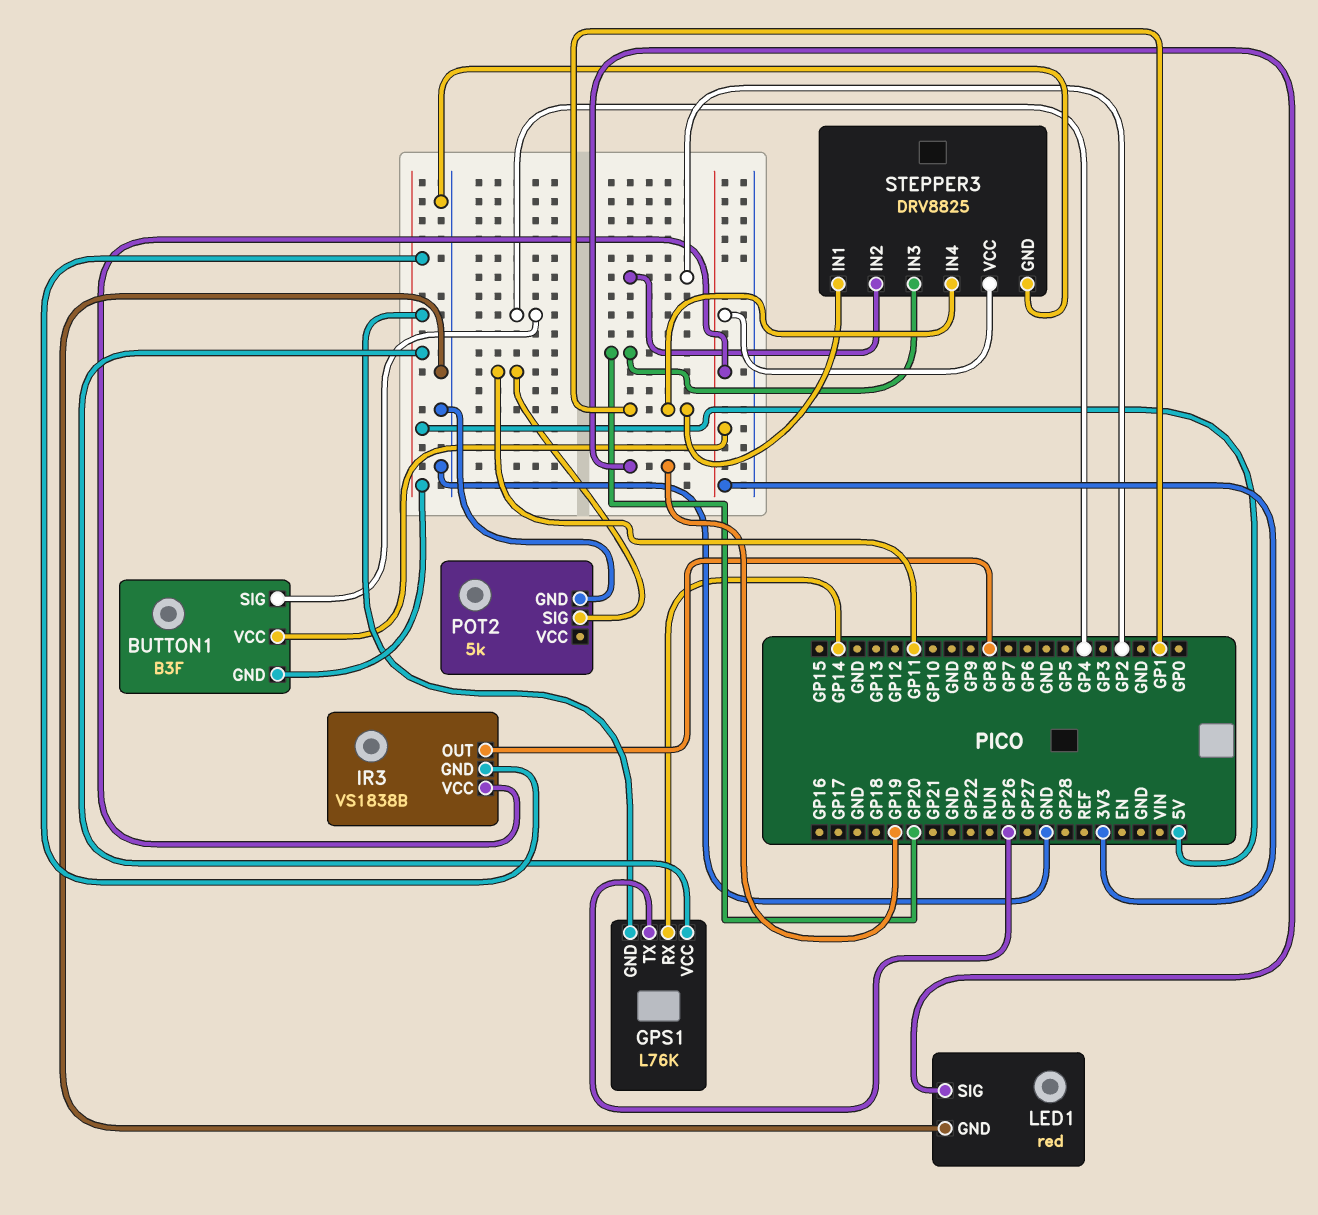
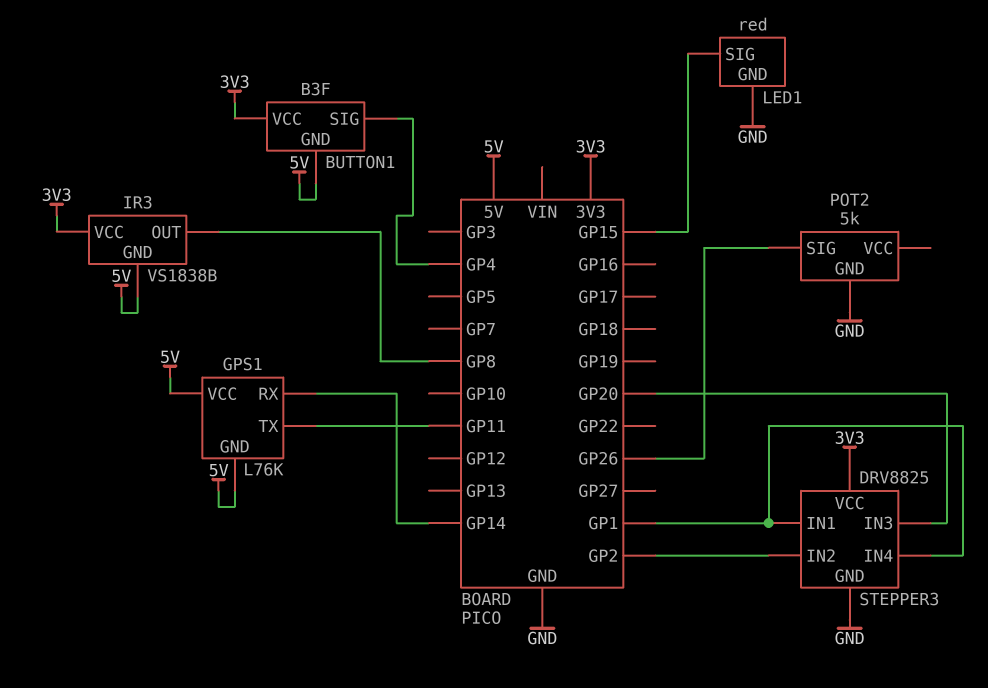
GPS1 pin TX: GP26 -> GP11
LED1 pin SIG: GP19 -> GP15
POT2 pin SIG: GP11 -> GP26

